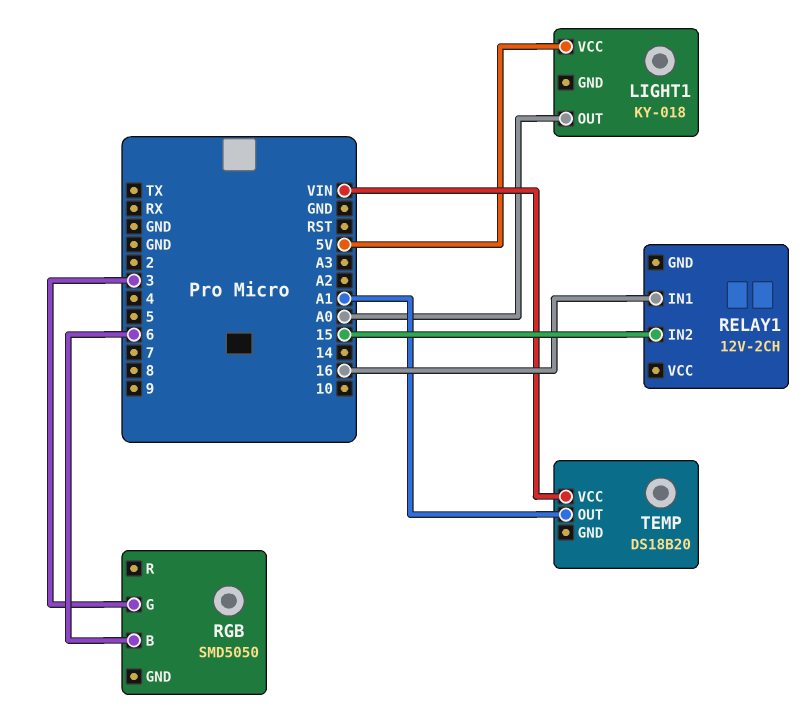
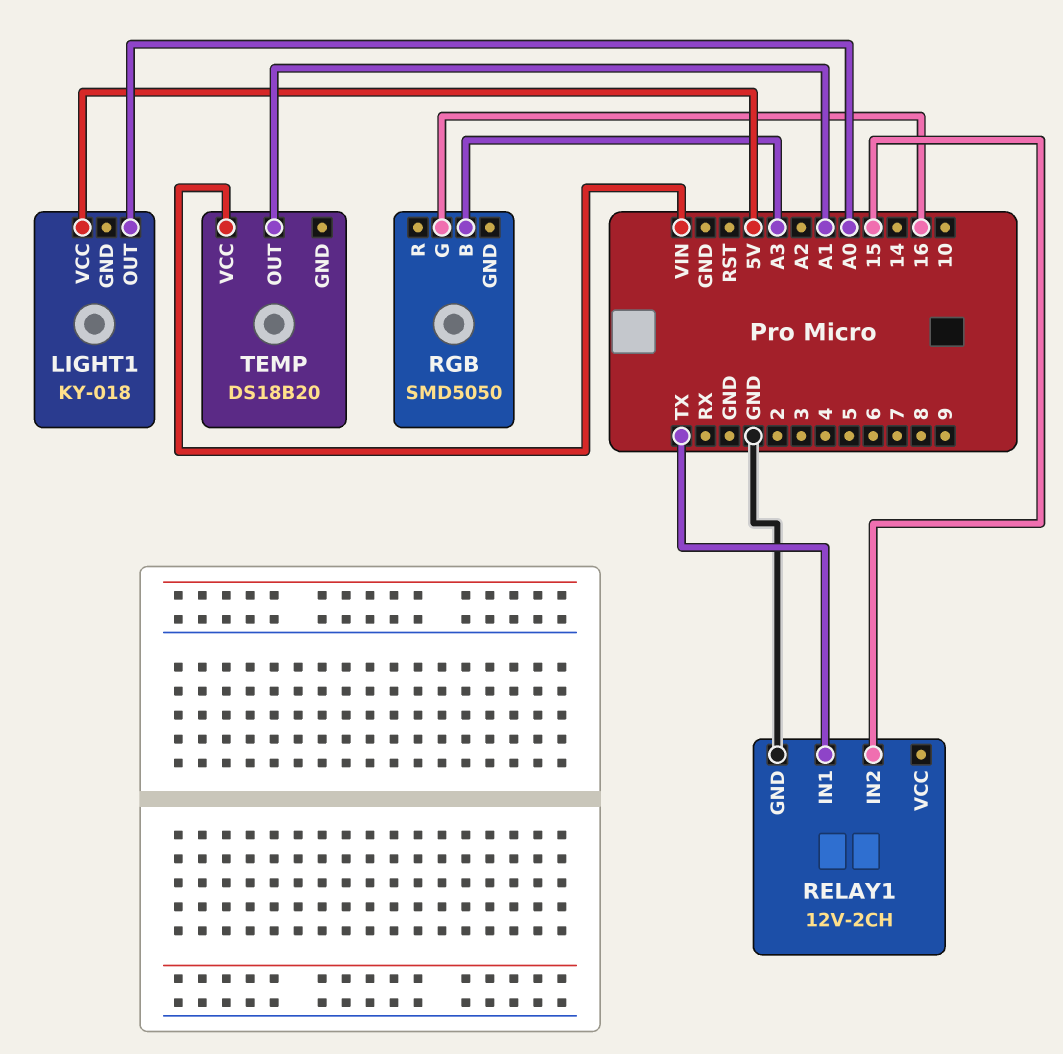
RELAY1 pin GND: none -> GND
RELAY1 pin IN1: 16 -> TX
RGB pin B: 6 -> A3
RGB pin G: 3 -> 16

